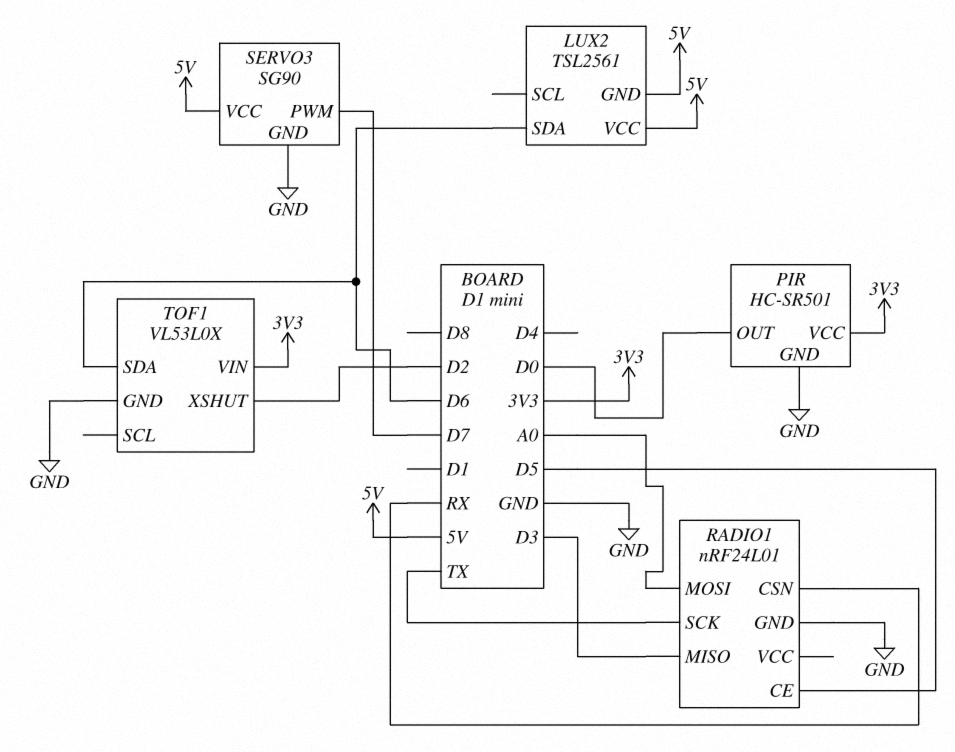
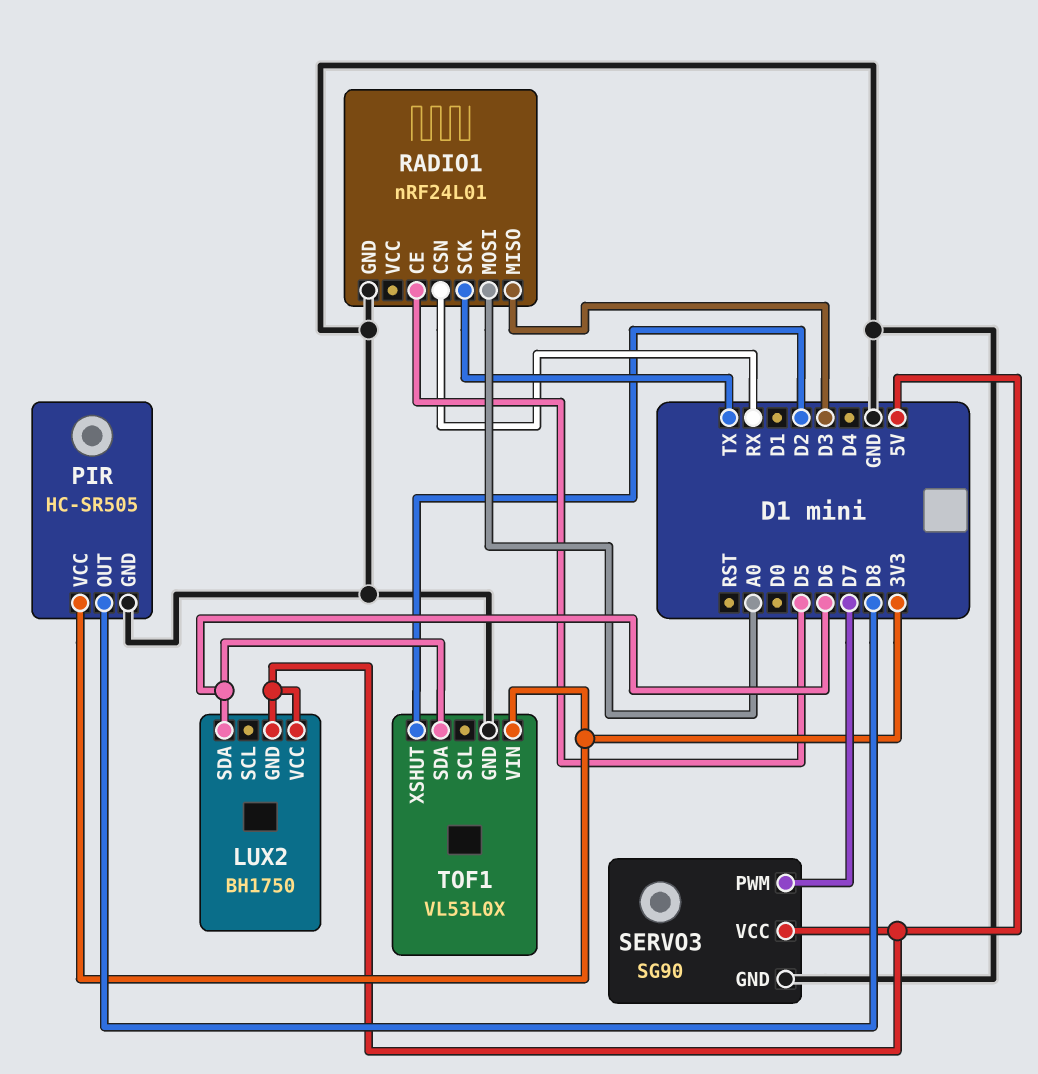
LUX2: TSL2561 -> BH1750
PIR: HC-SR501 -> HC-SR505
PIR pin OUT: D0 -> D8

